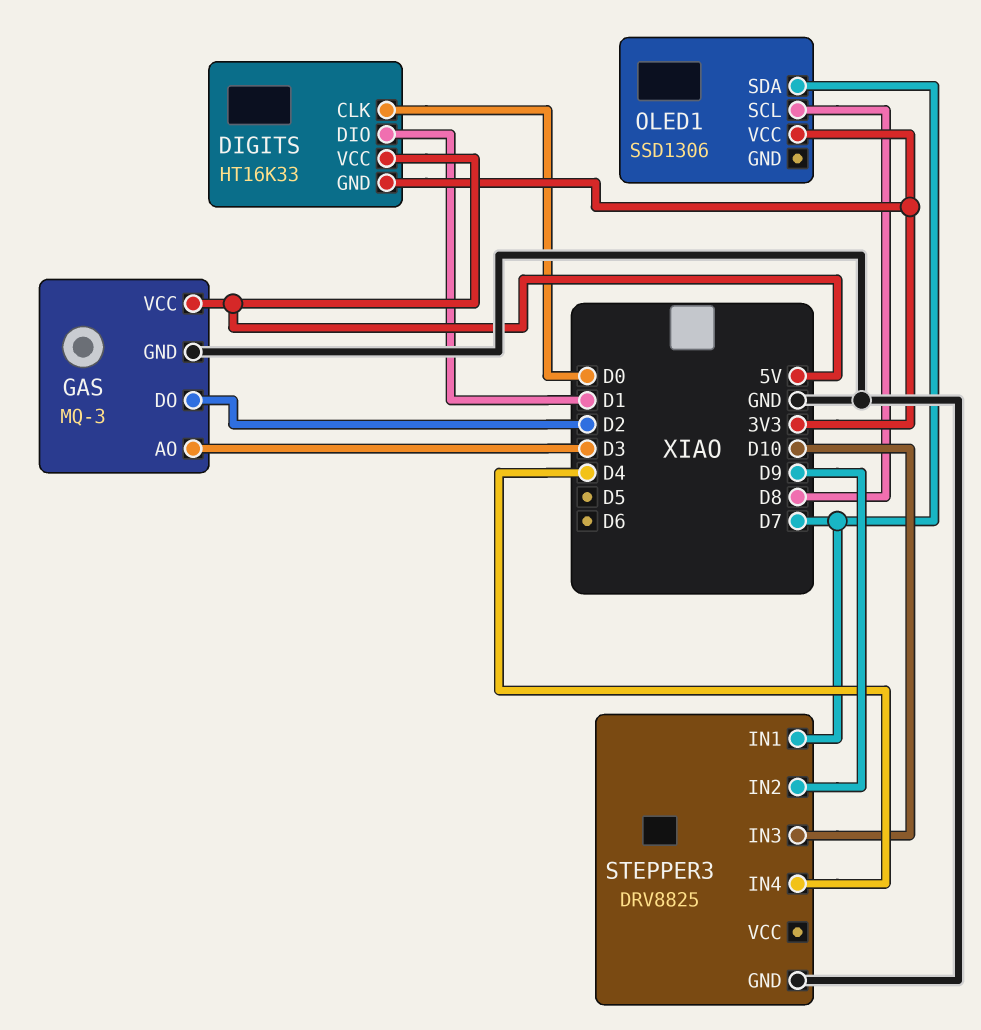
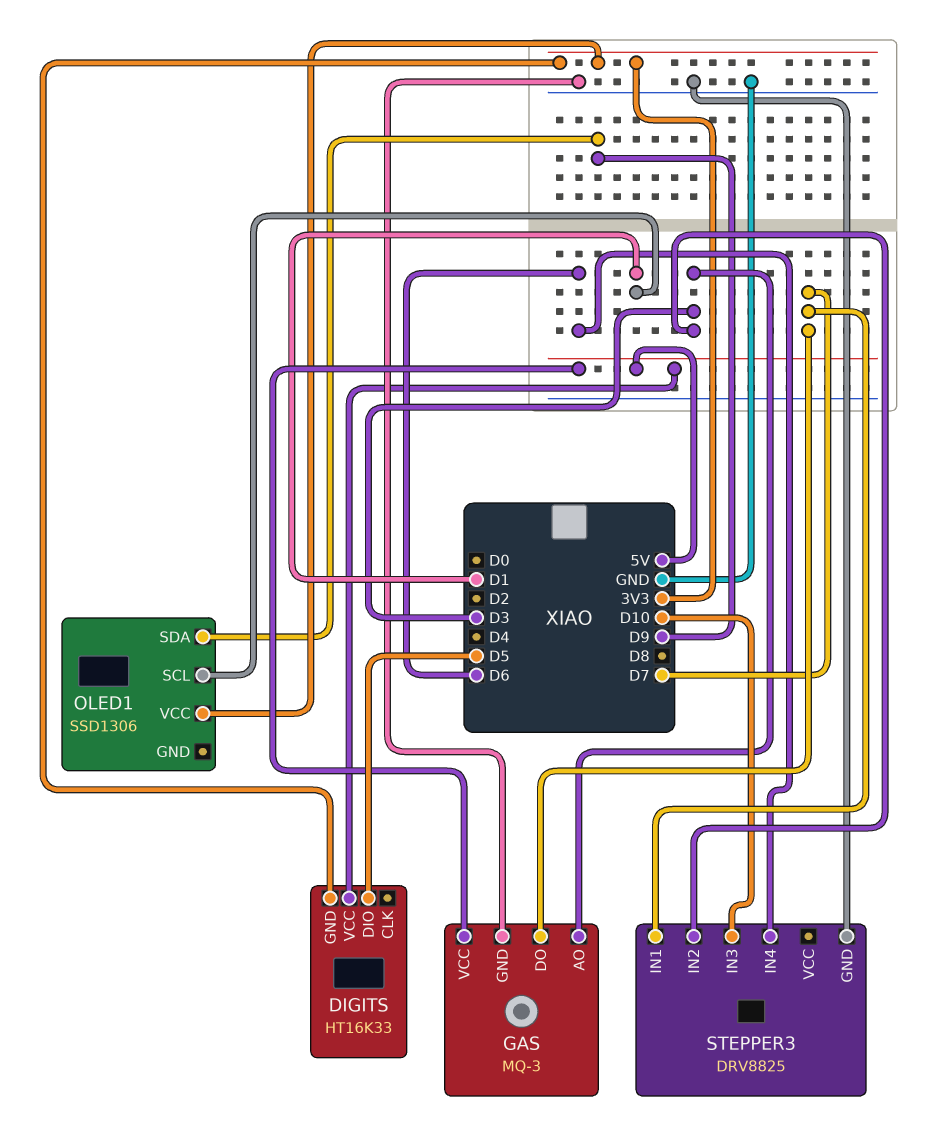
DIGITS pin CLK: D0 -> none
DIGITS pin DIO: D1 -> D5
GAS pin DO: D2 -> D7
OLED1 pin SCL: D8 -> D1
OLED1 pin SDA: D7 -> D9
STEPPER3 pin IN2: D9 -> D3
STEPPER3 pin IN4: D4 -> D6

